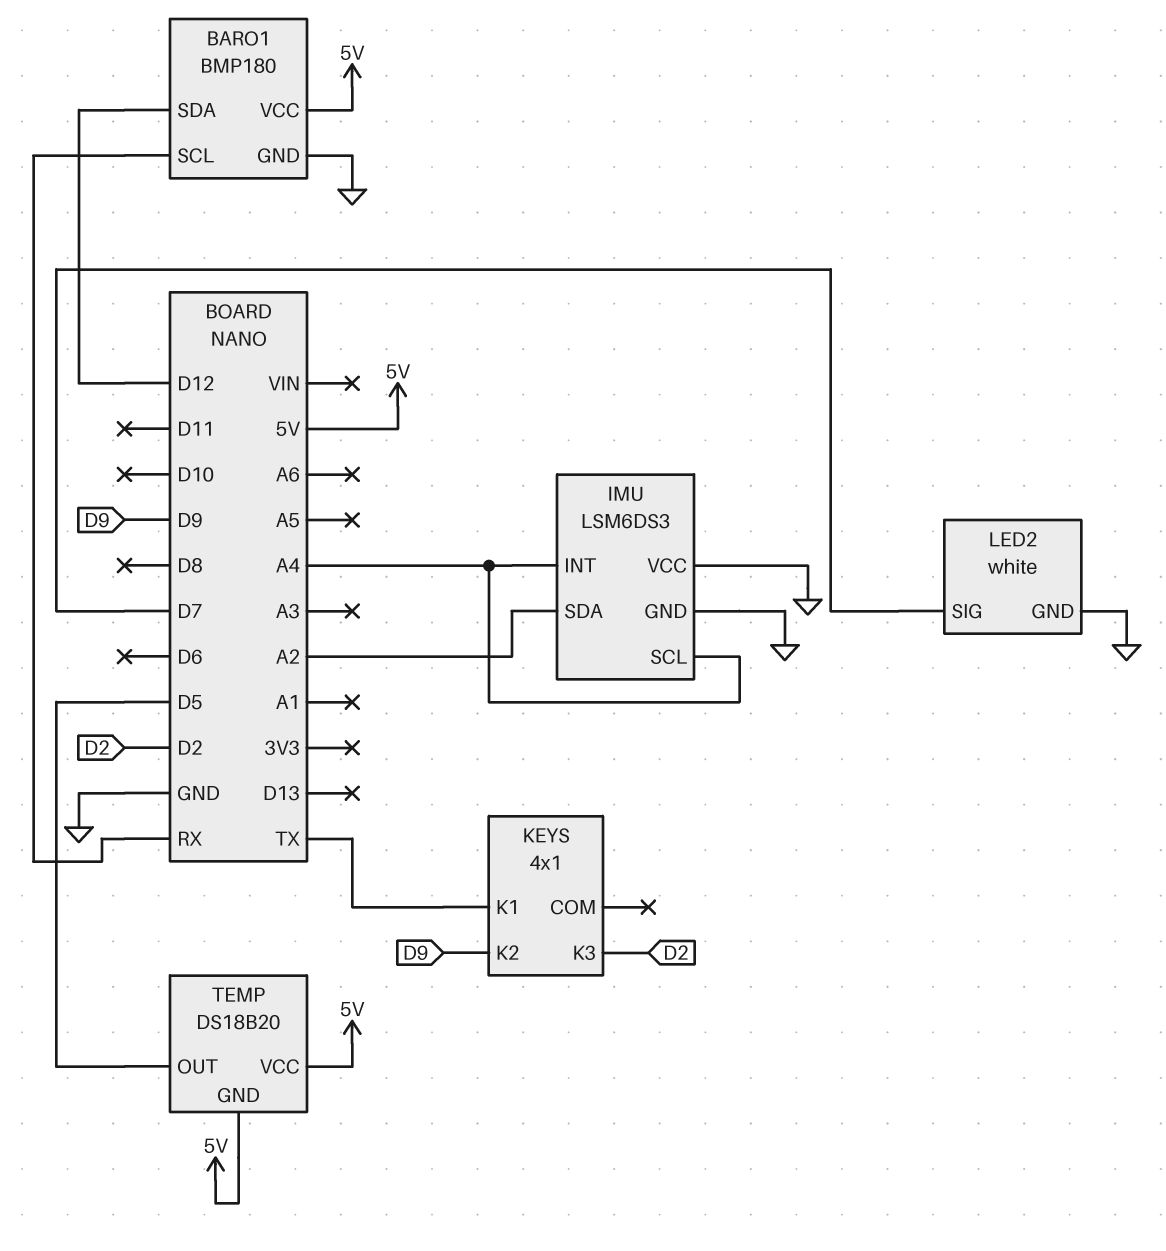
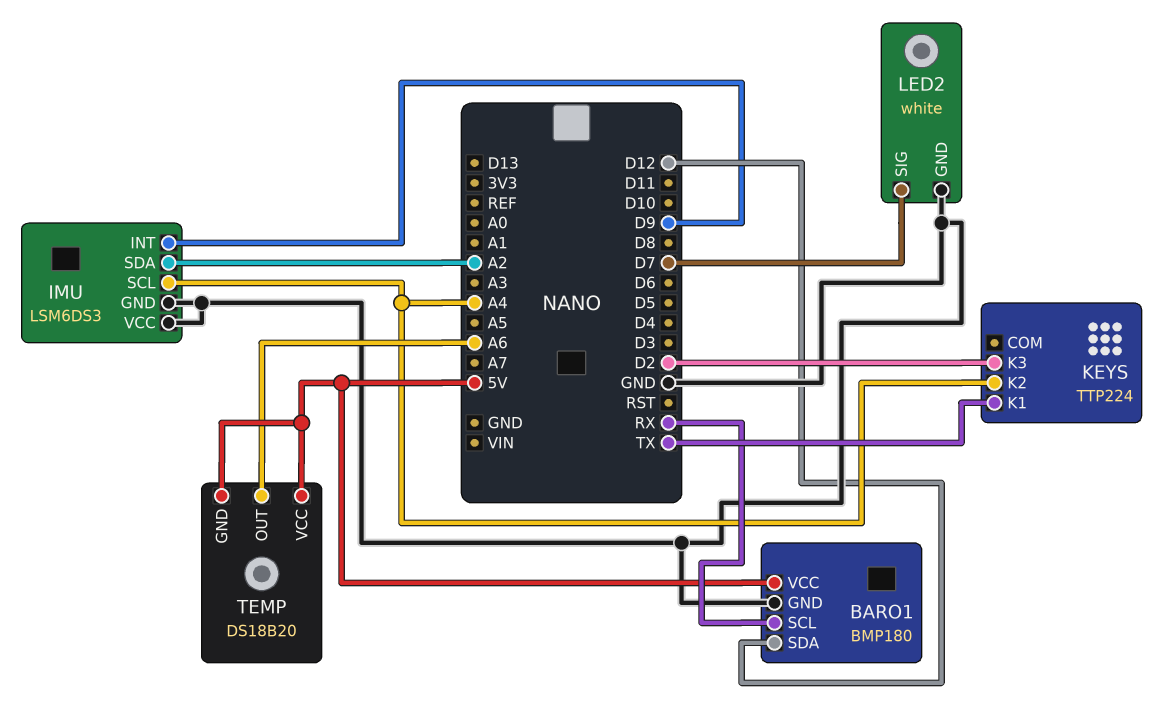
IMU pin INT: A4 -> D9
KEYS: 4x1 -> TTP224
KEYS pin K2: D9 -> A4
TEMP pin OUT: D5 -> A6

